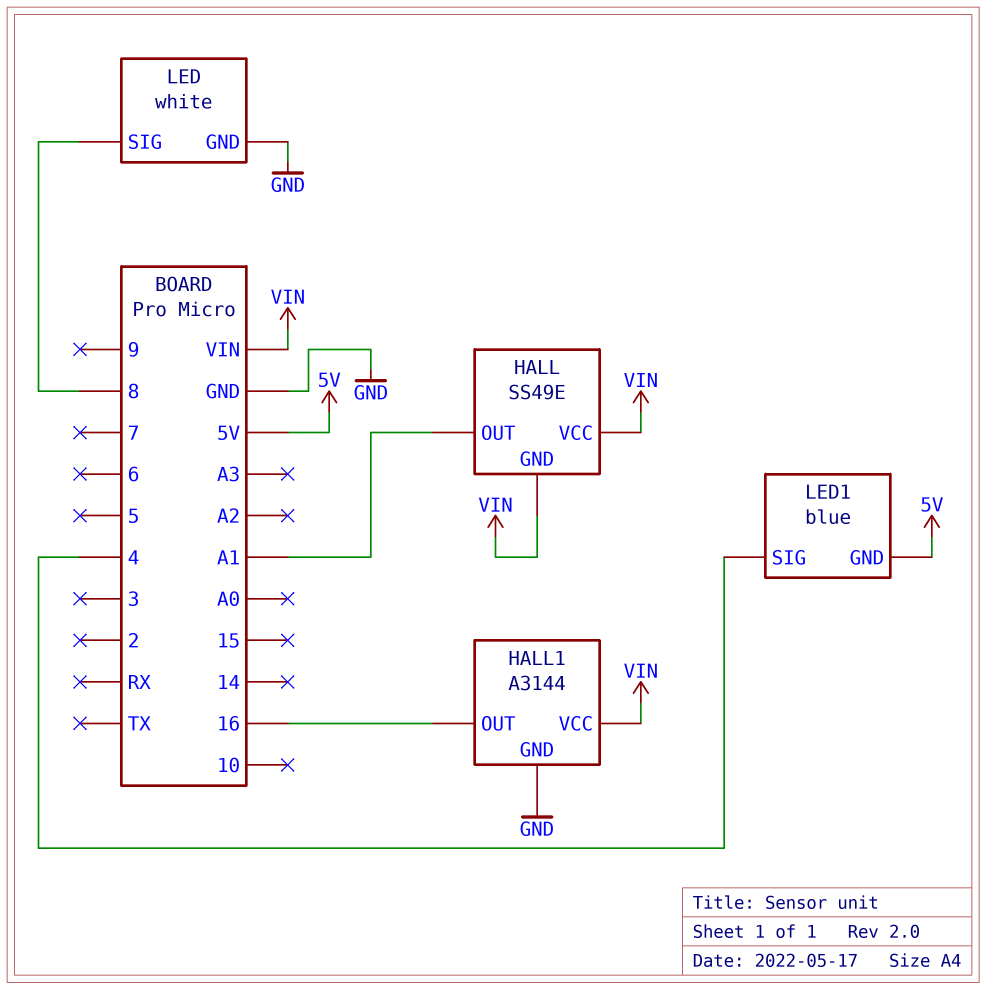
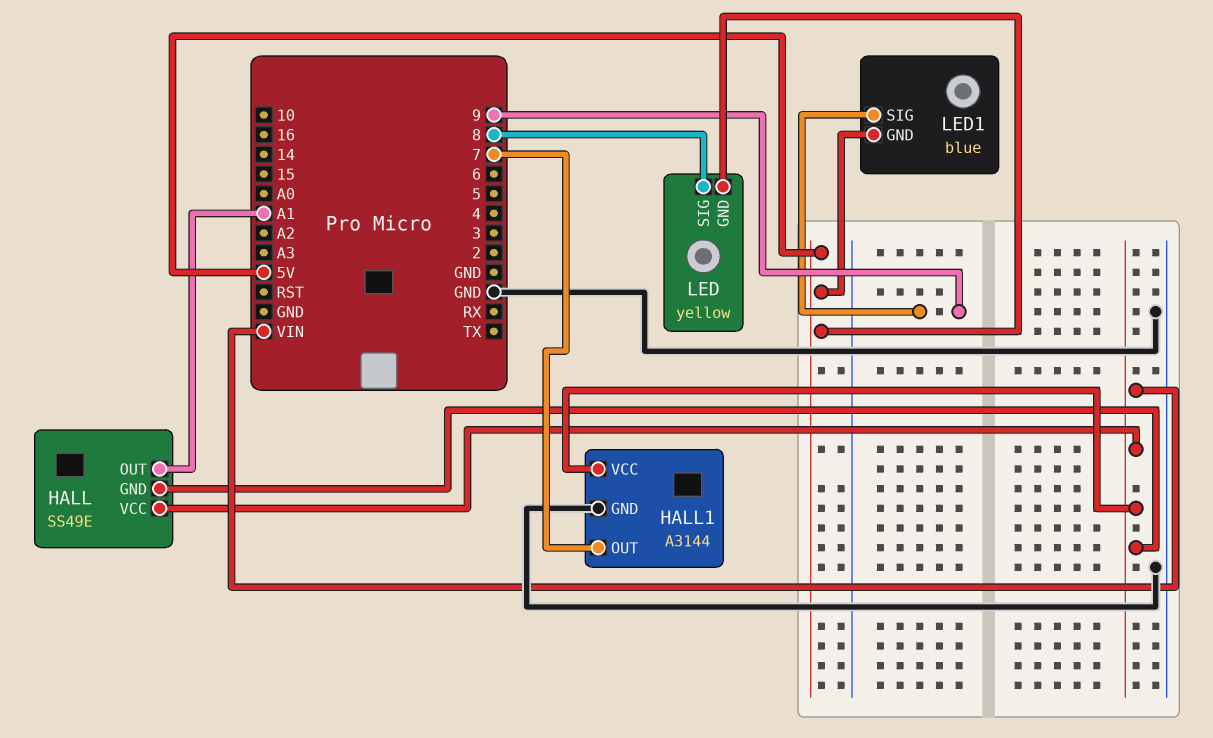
HALL1 pin OUT: 16 -> 7
LED: white -> yellow
LED pin GND: GND -> 5V
LED1 pin SIG: 4 -> 9

